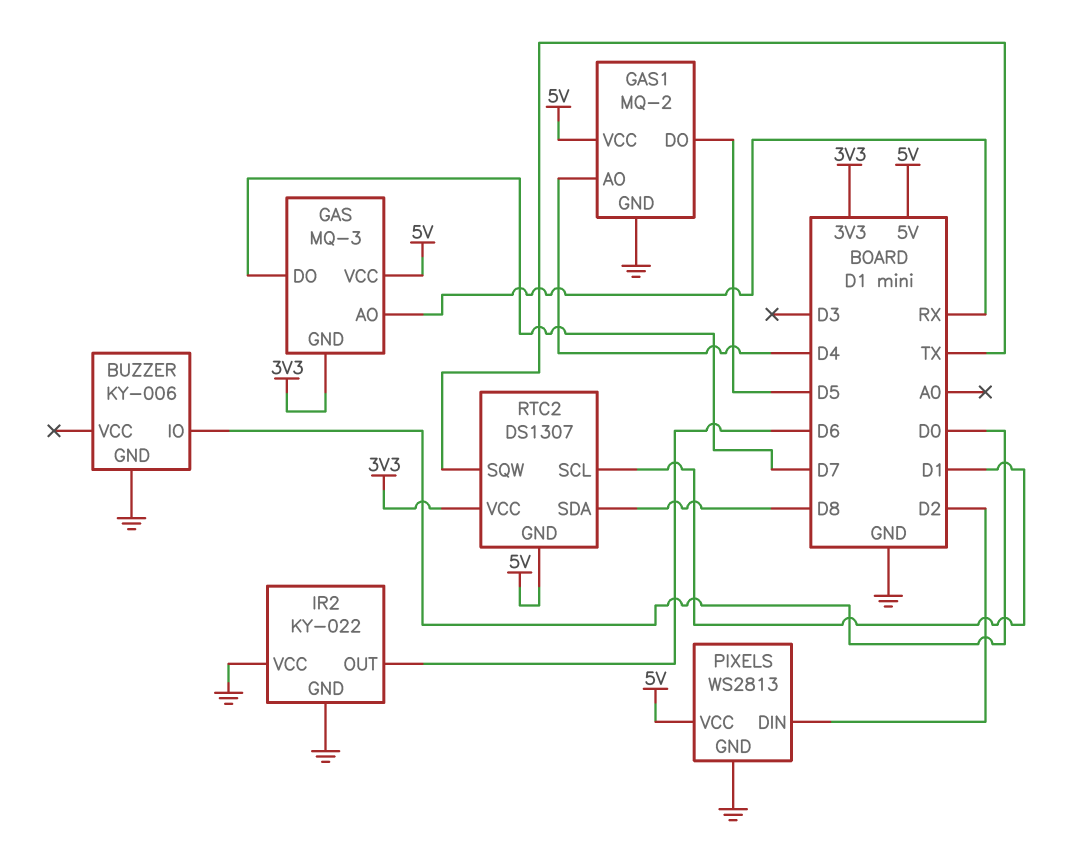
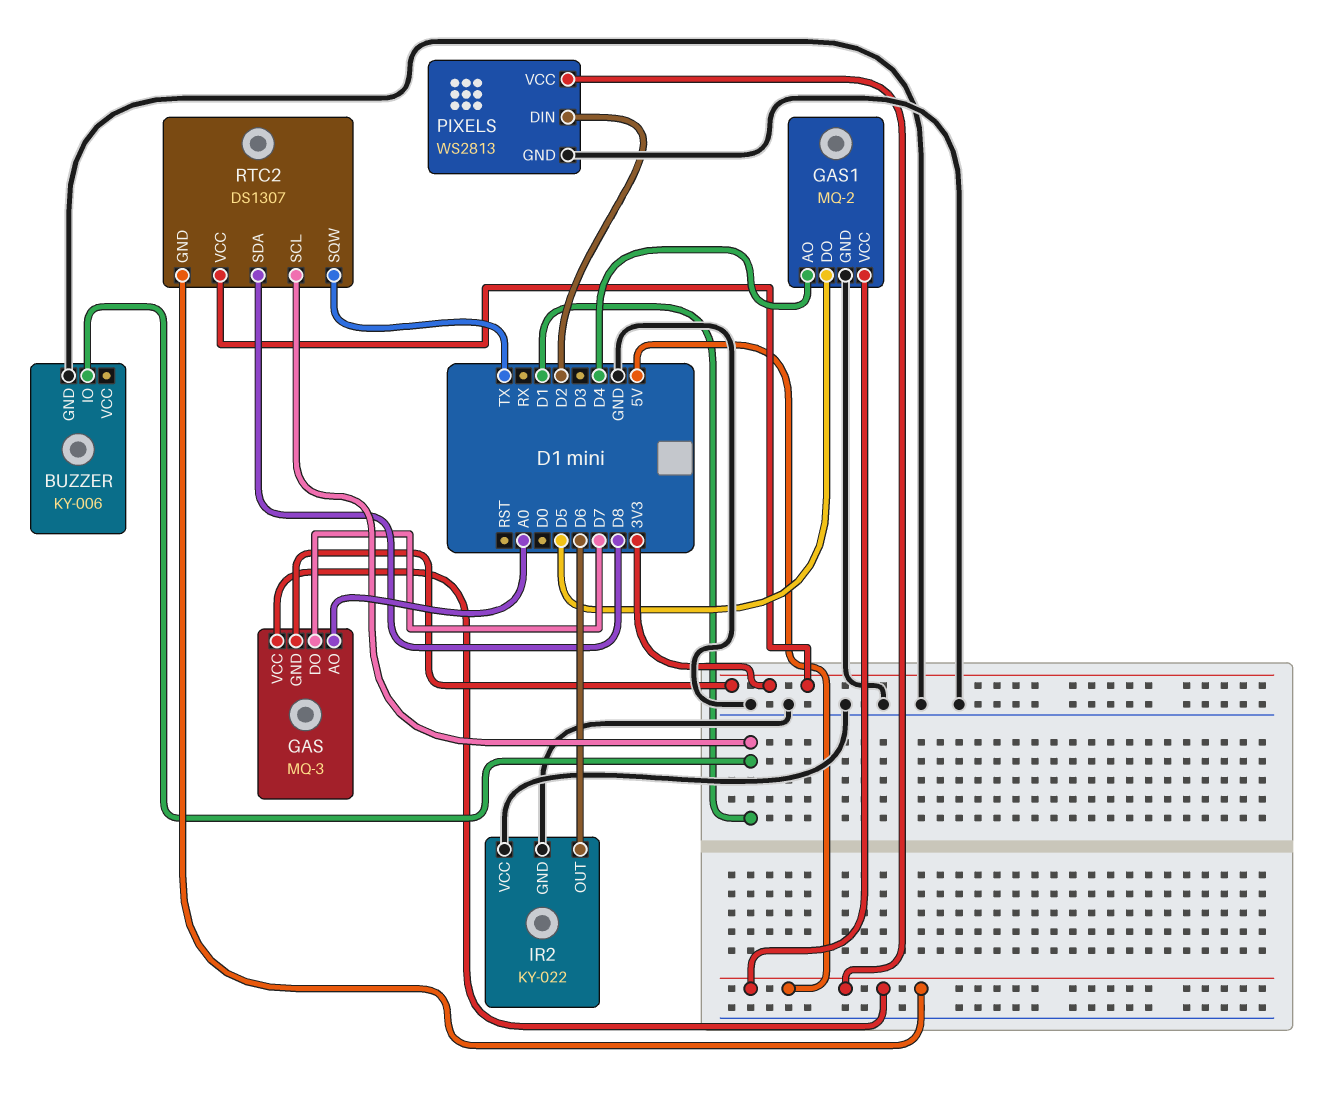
BUZZER pin IO: D0 -> D1
GAS pin AO: RX -> A0

